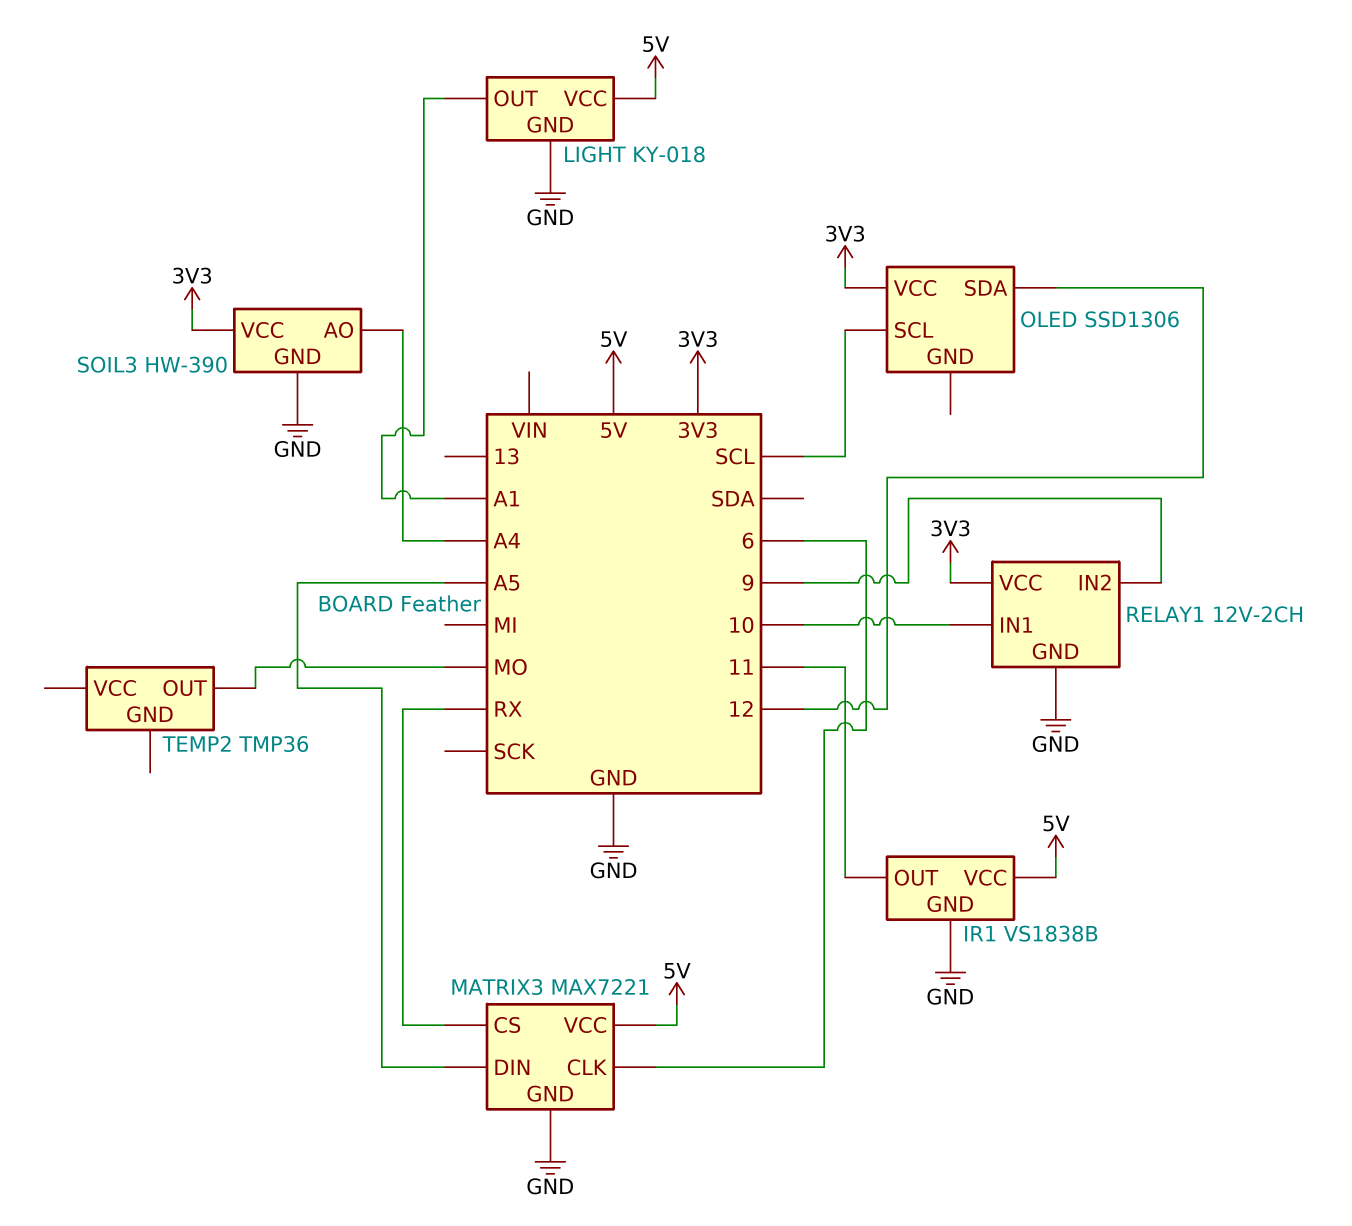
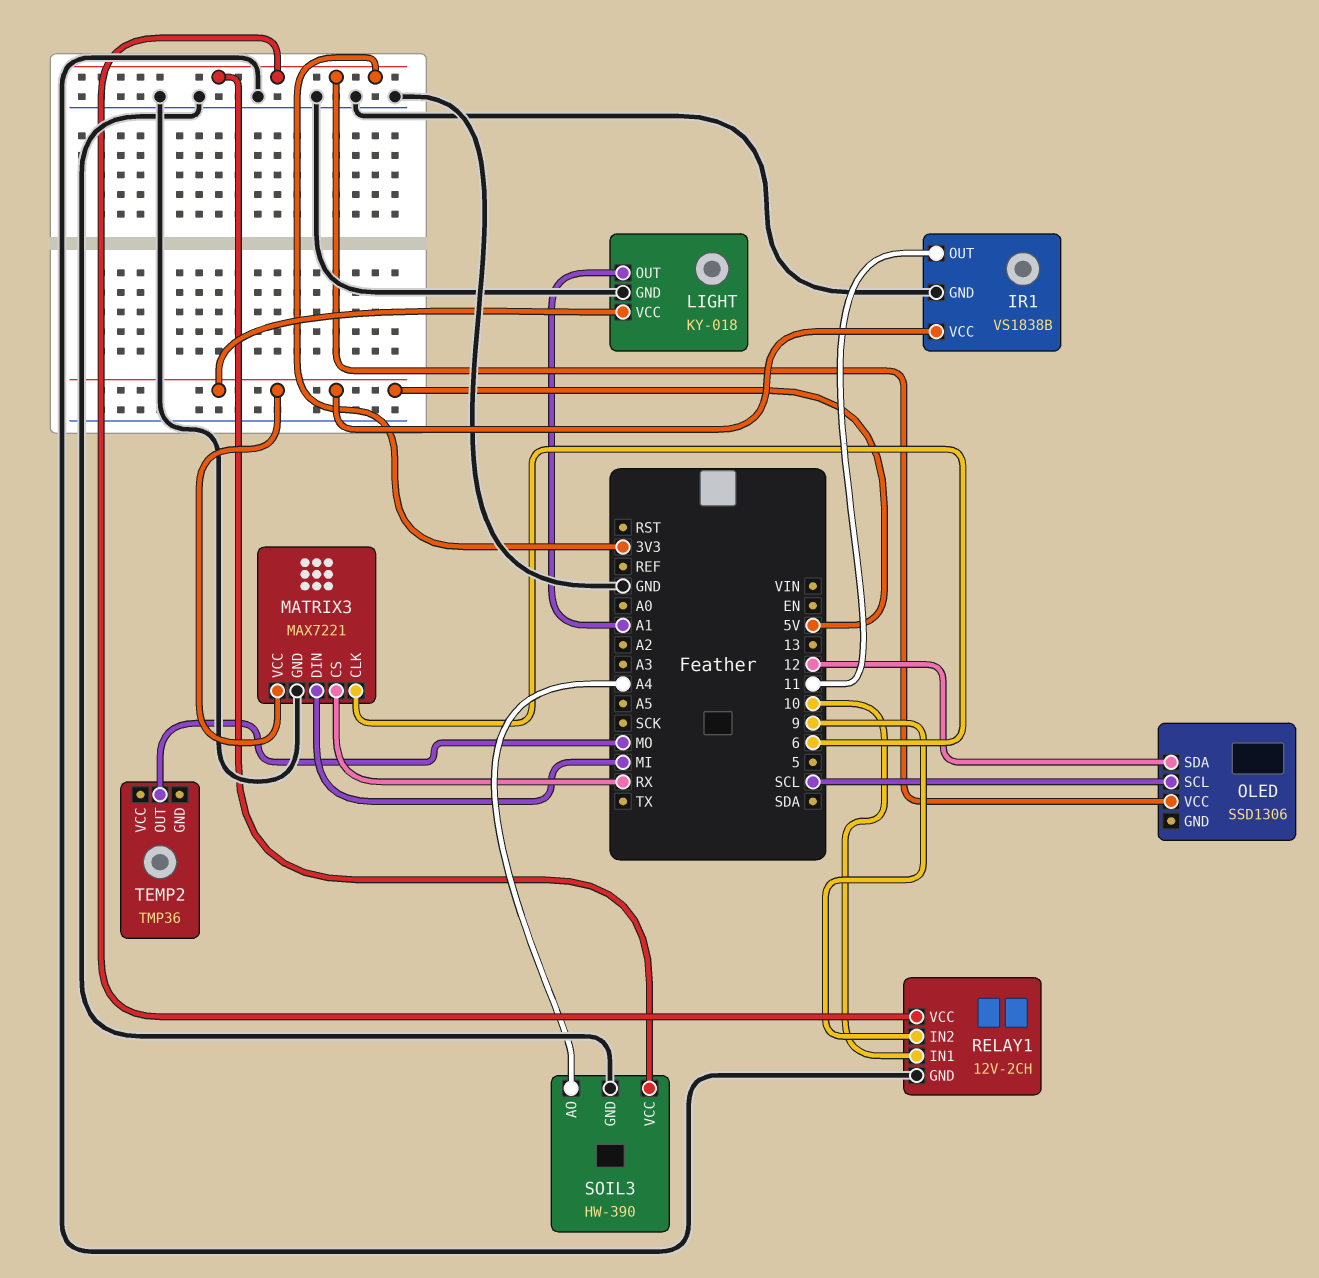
MATRIX3 pin DIN: A5 -> MI

